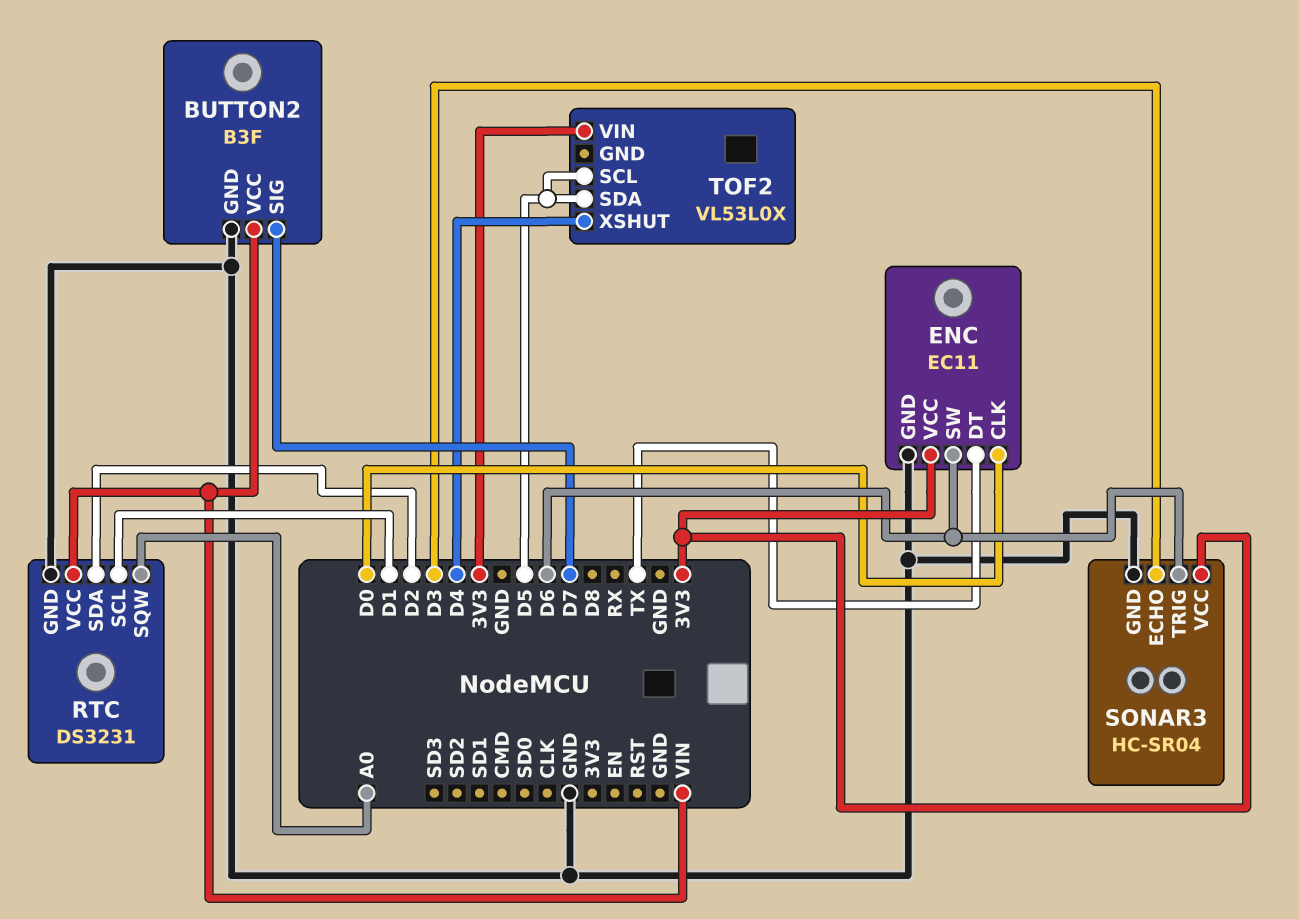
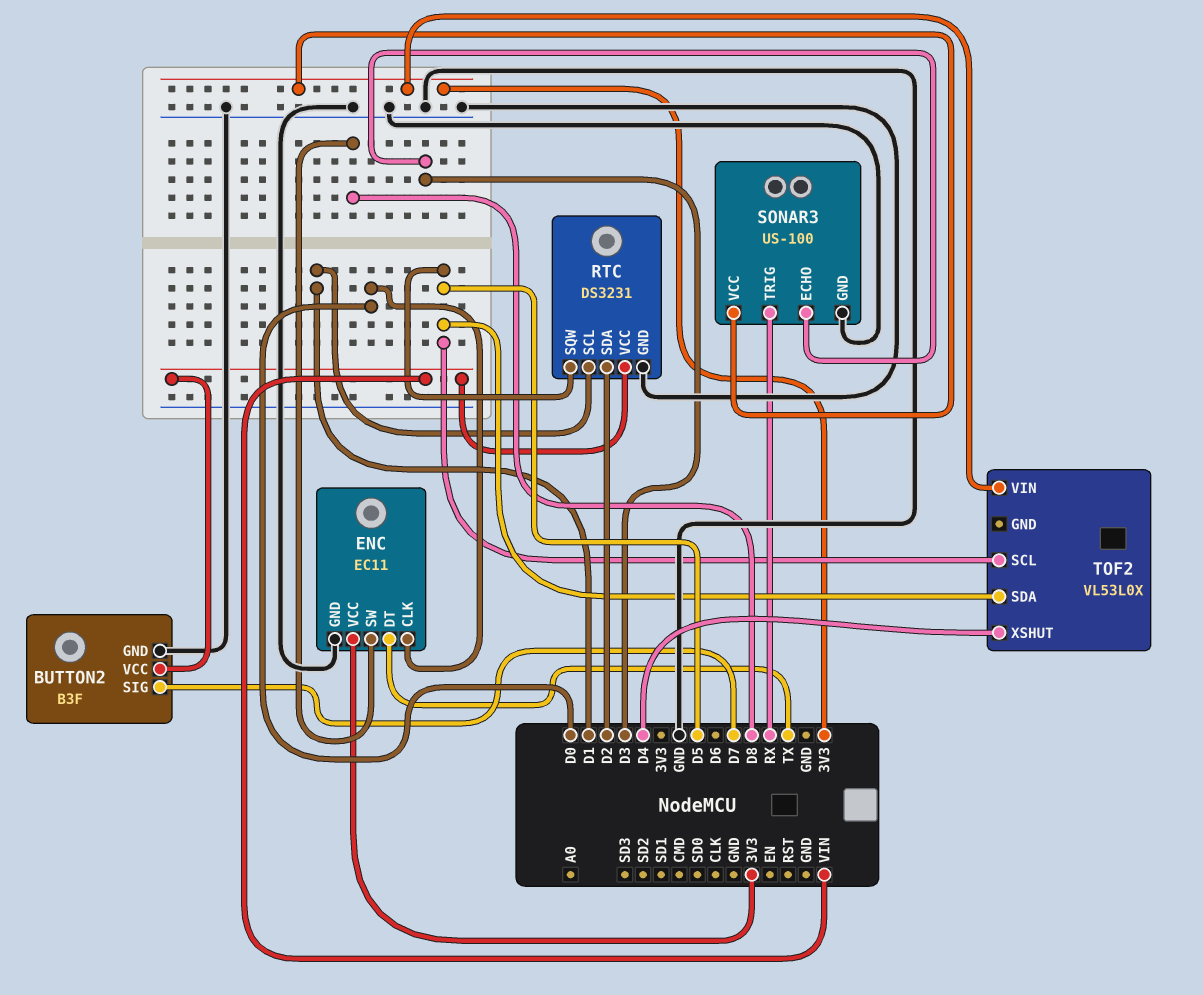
ENC pin SW: D6 -> D8
RTC pin SQW: A0 -> D5
SONAR3: HC-SR04 -> US-100
SONAR3 pin TRIG: D6 -> RX

